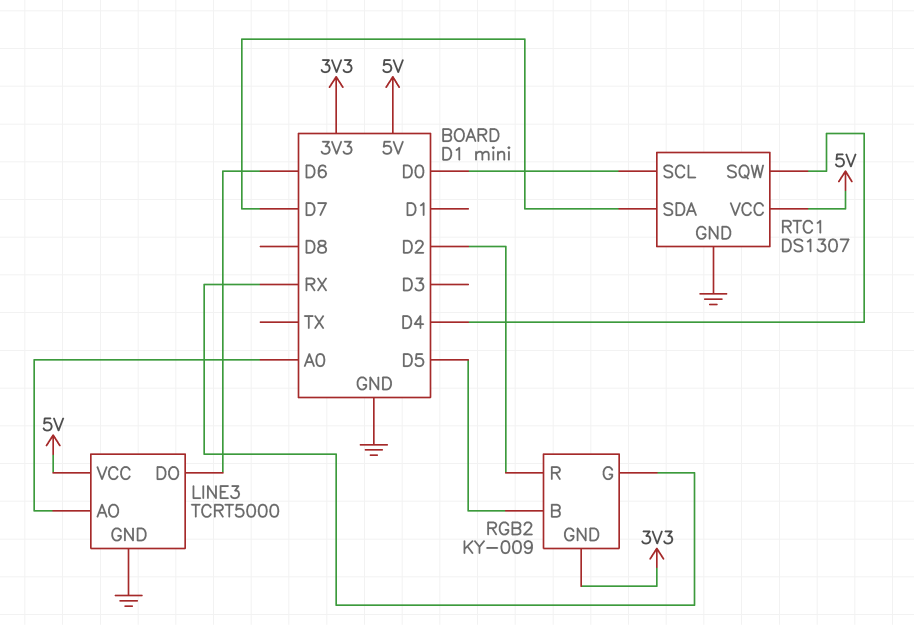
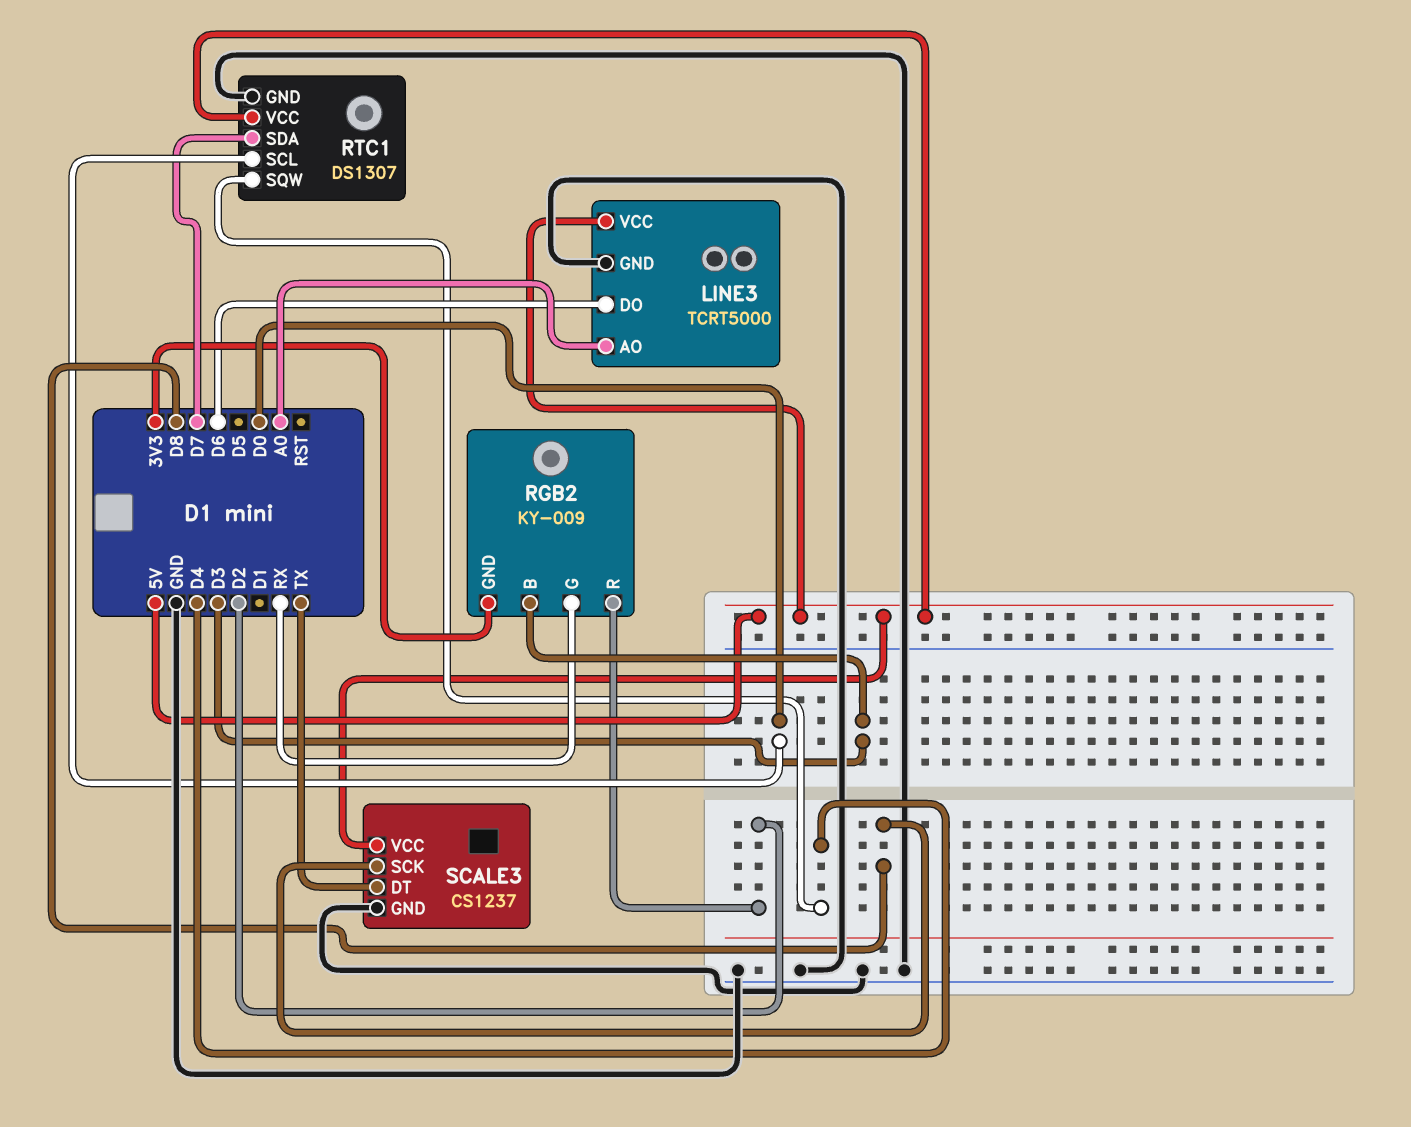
RGB2 pin B: D5 -> D3
SCALE3: none -> CS1237
SCALE3 pin DT: none -> TX
SCALE3 pin GND: none -> GND
SCALE3 pin SCK: none -> D8
SCALE3 pin VCC: none -> 5V

